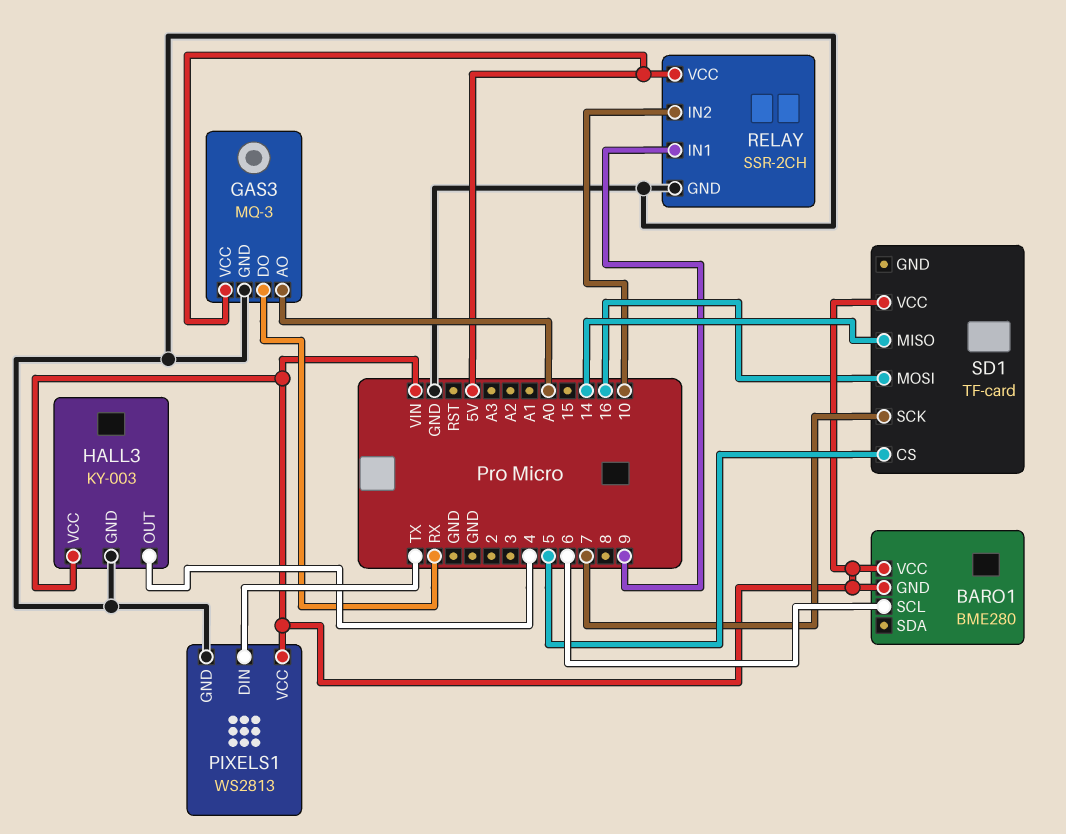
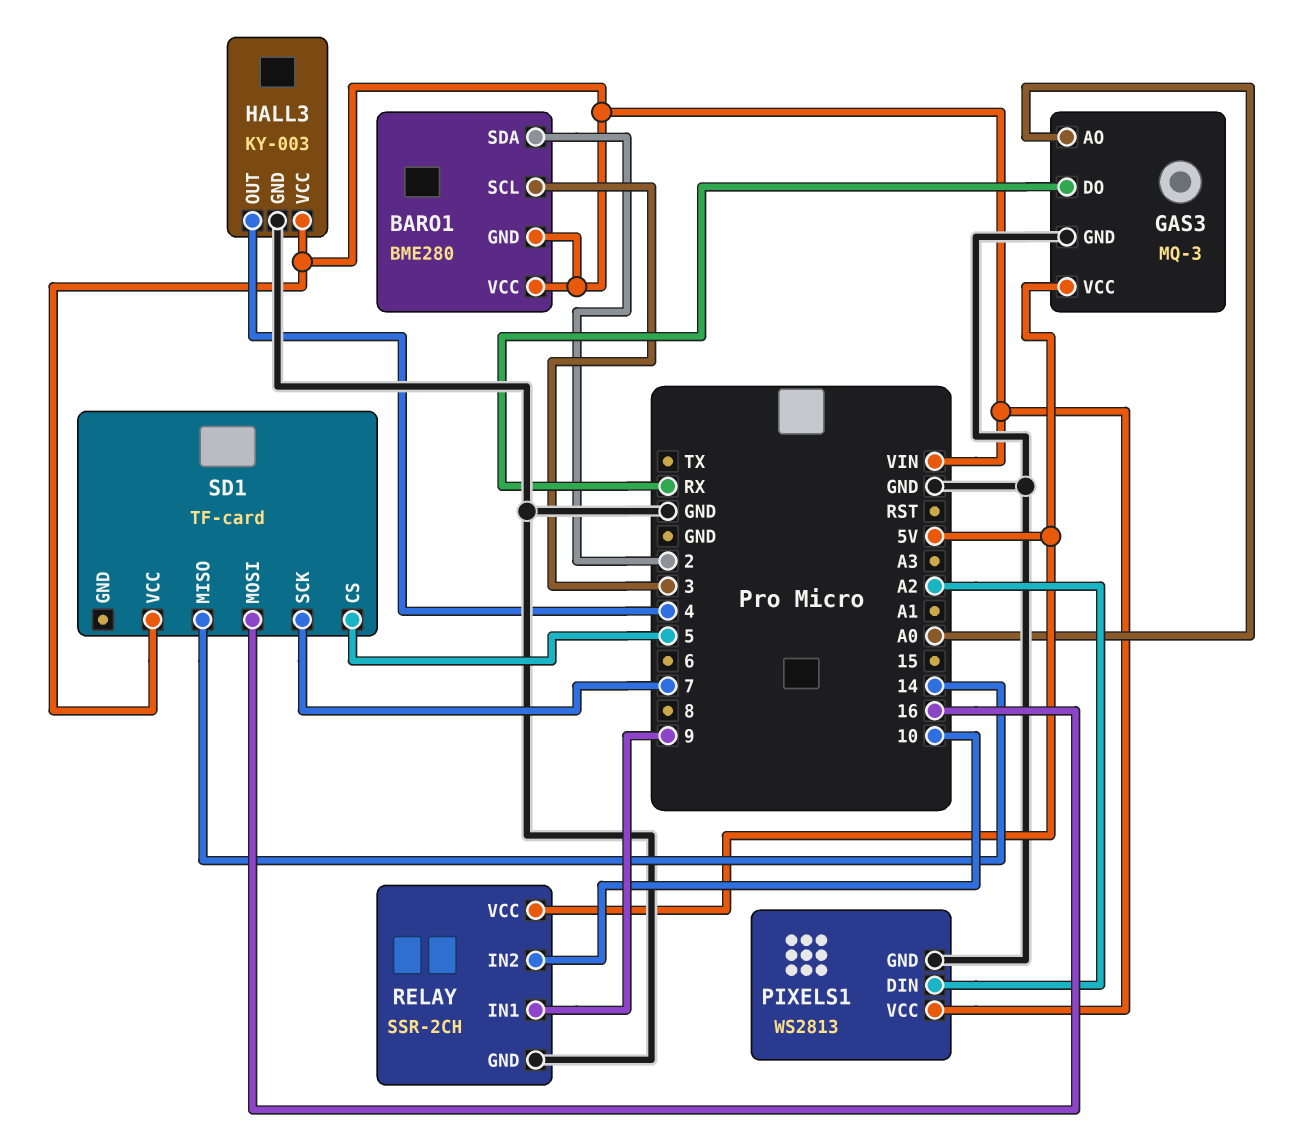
BARO1 pin SCL: 6 -> 3
BARO1 pin SDA: none -> 2
PIXELS1 pin DIN: TX -> A2

